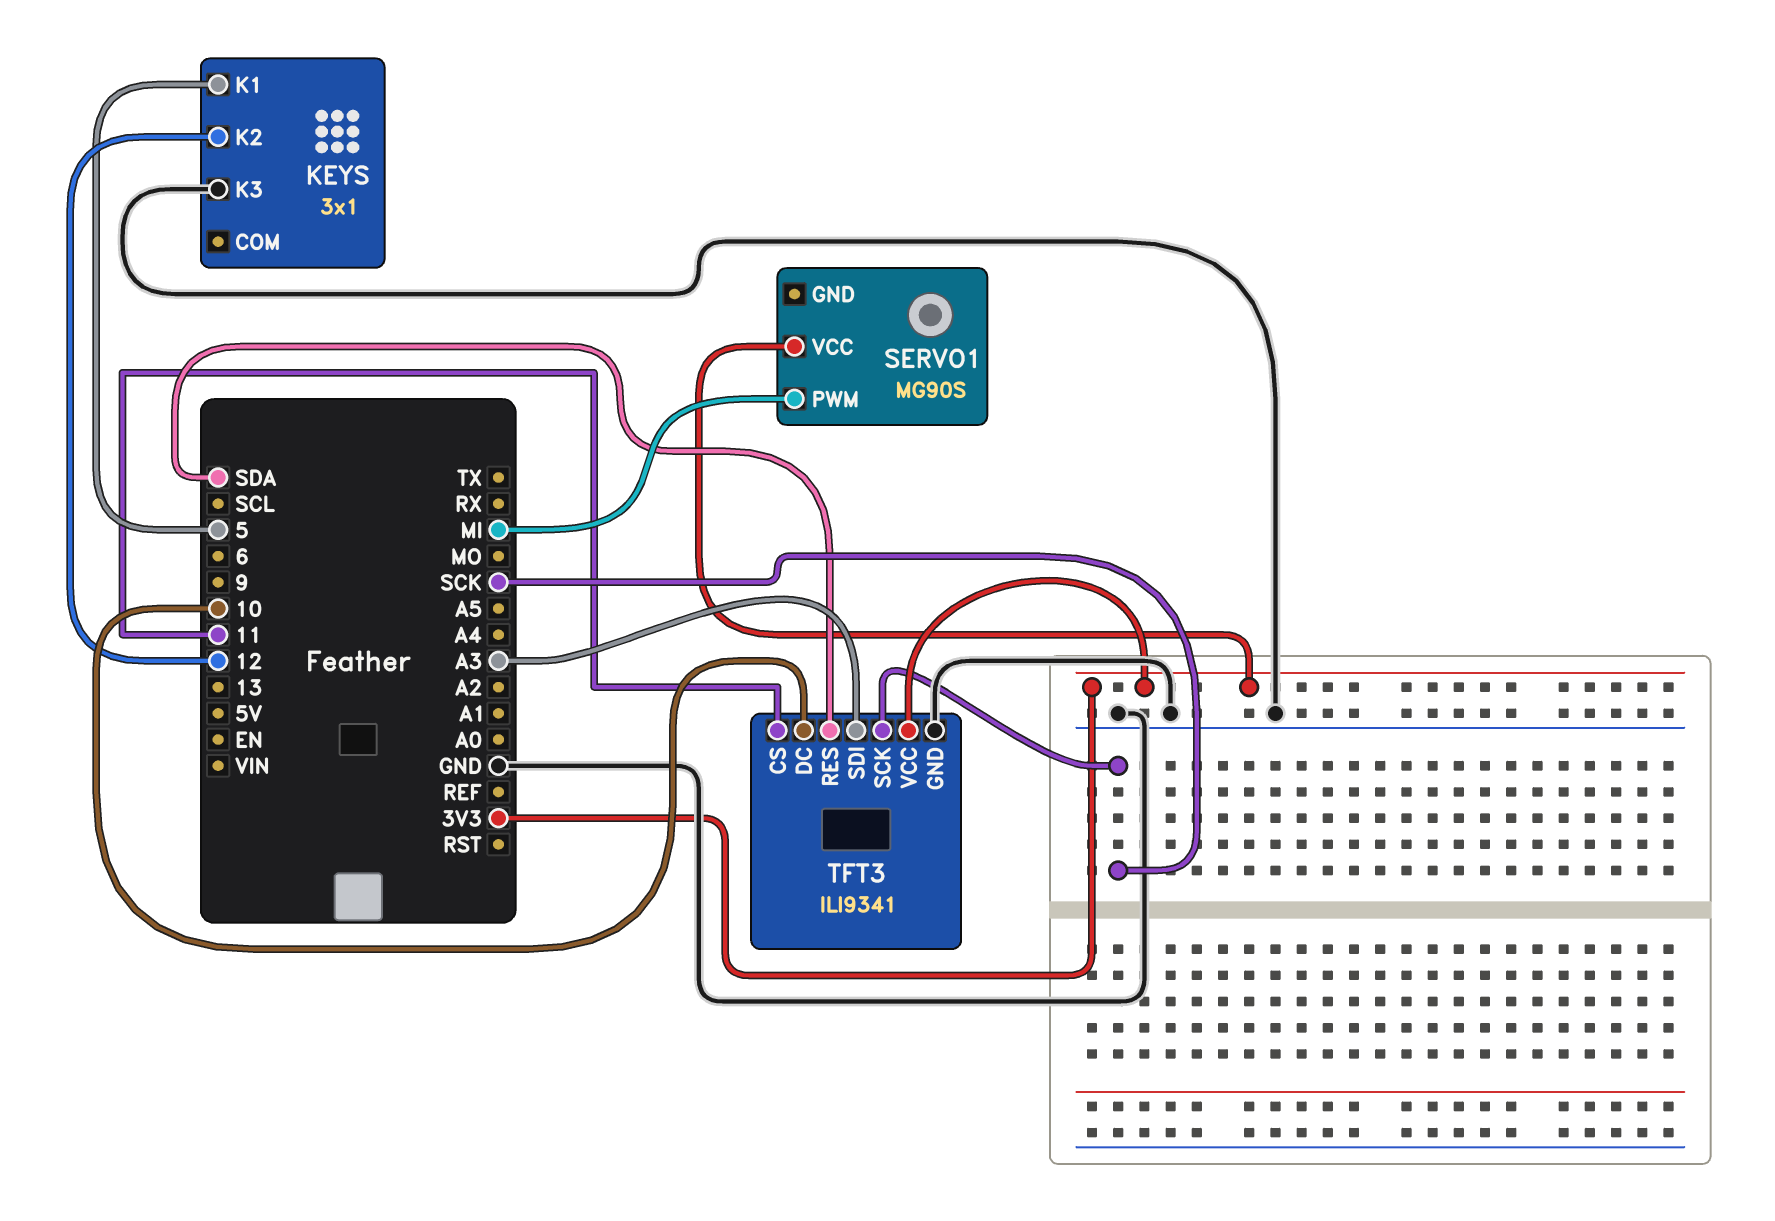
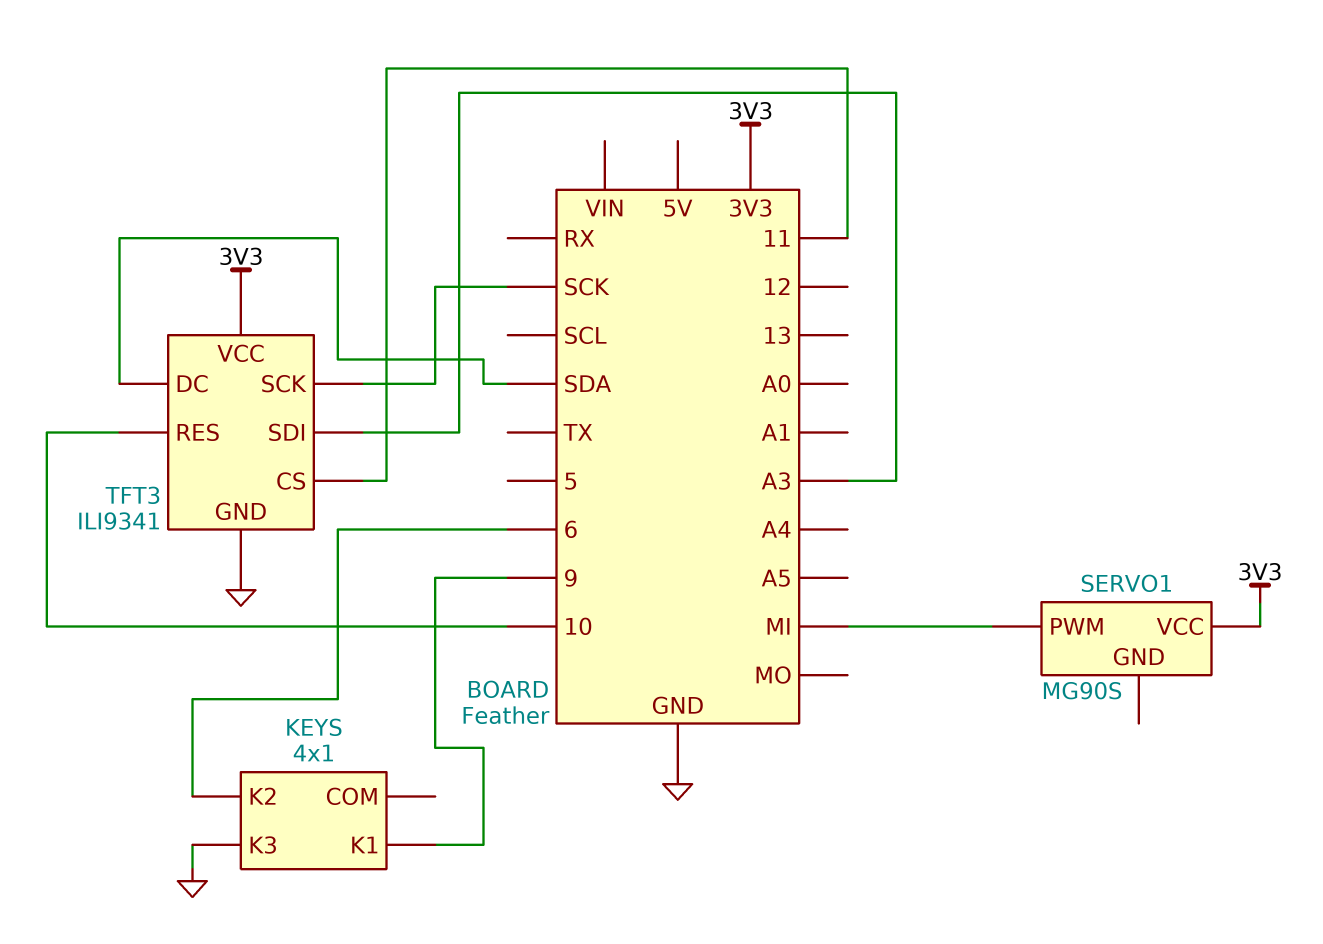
KEYS: 3x1 -> 4x1
KEYS pin K1: 5 -> 9
KEYS pin K2: 12 -> 6
TFT3 pin DC: 10 -> SDA
TFT3 pin RES: SDA -> 10

